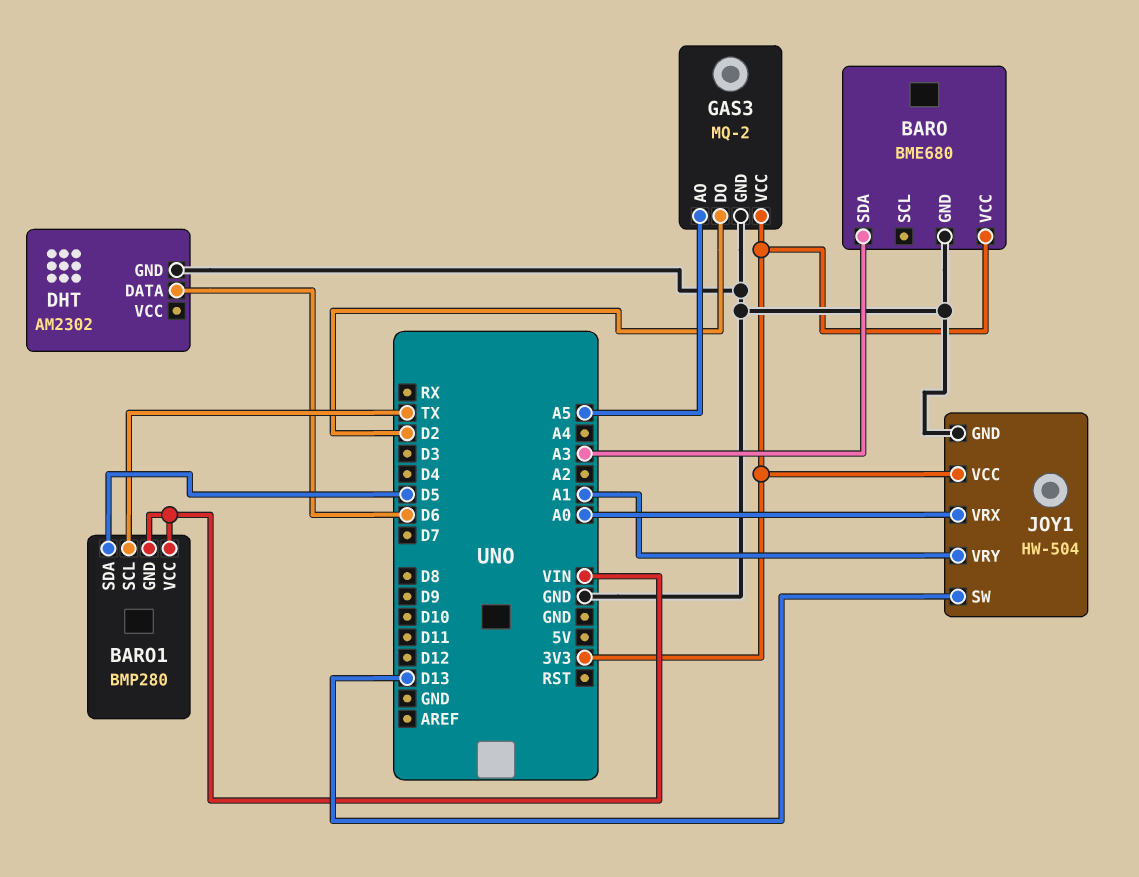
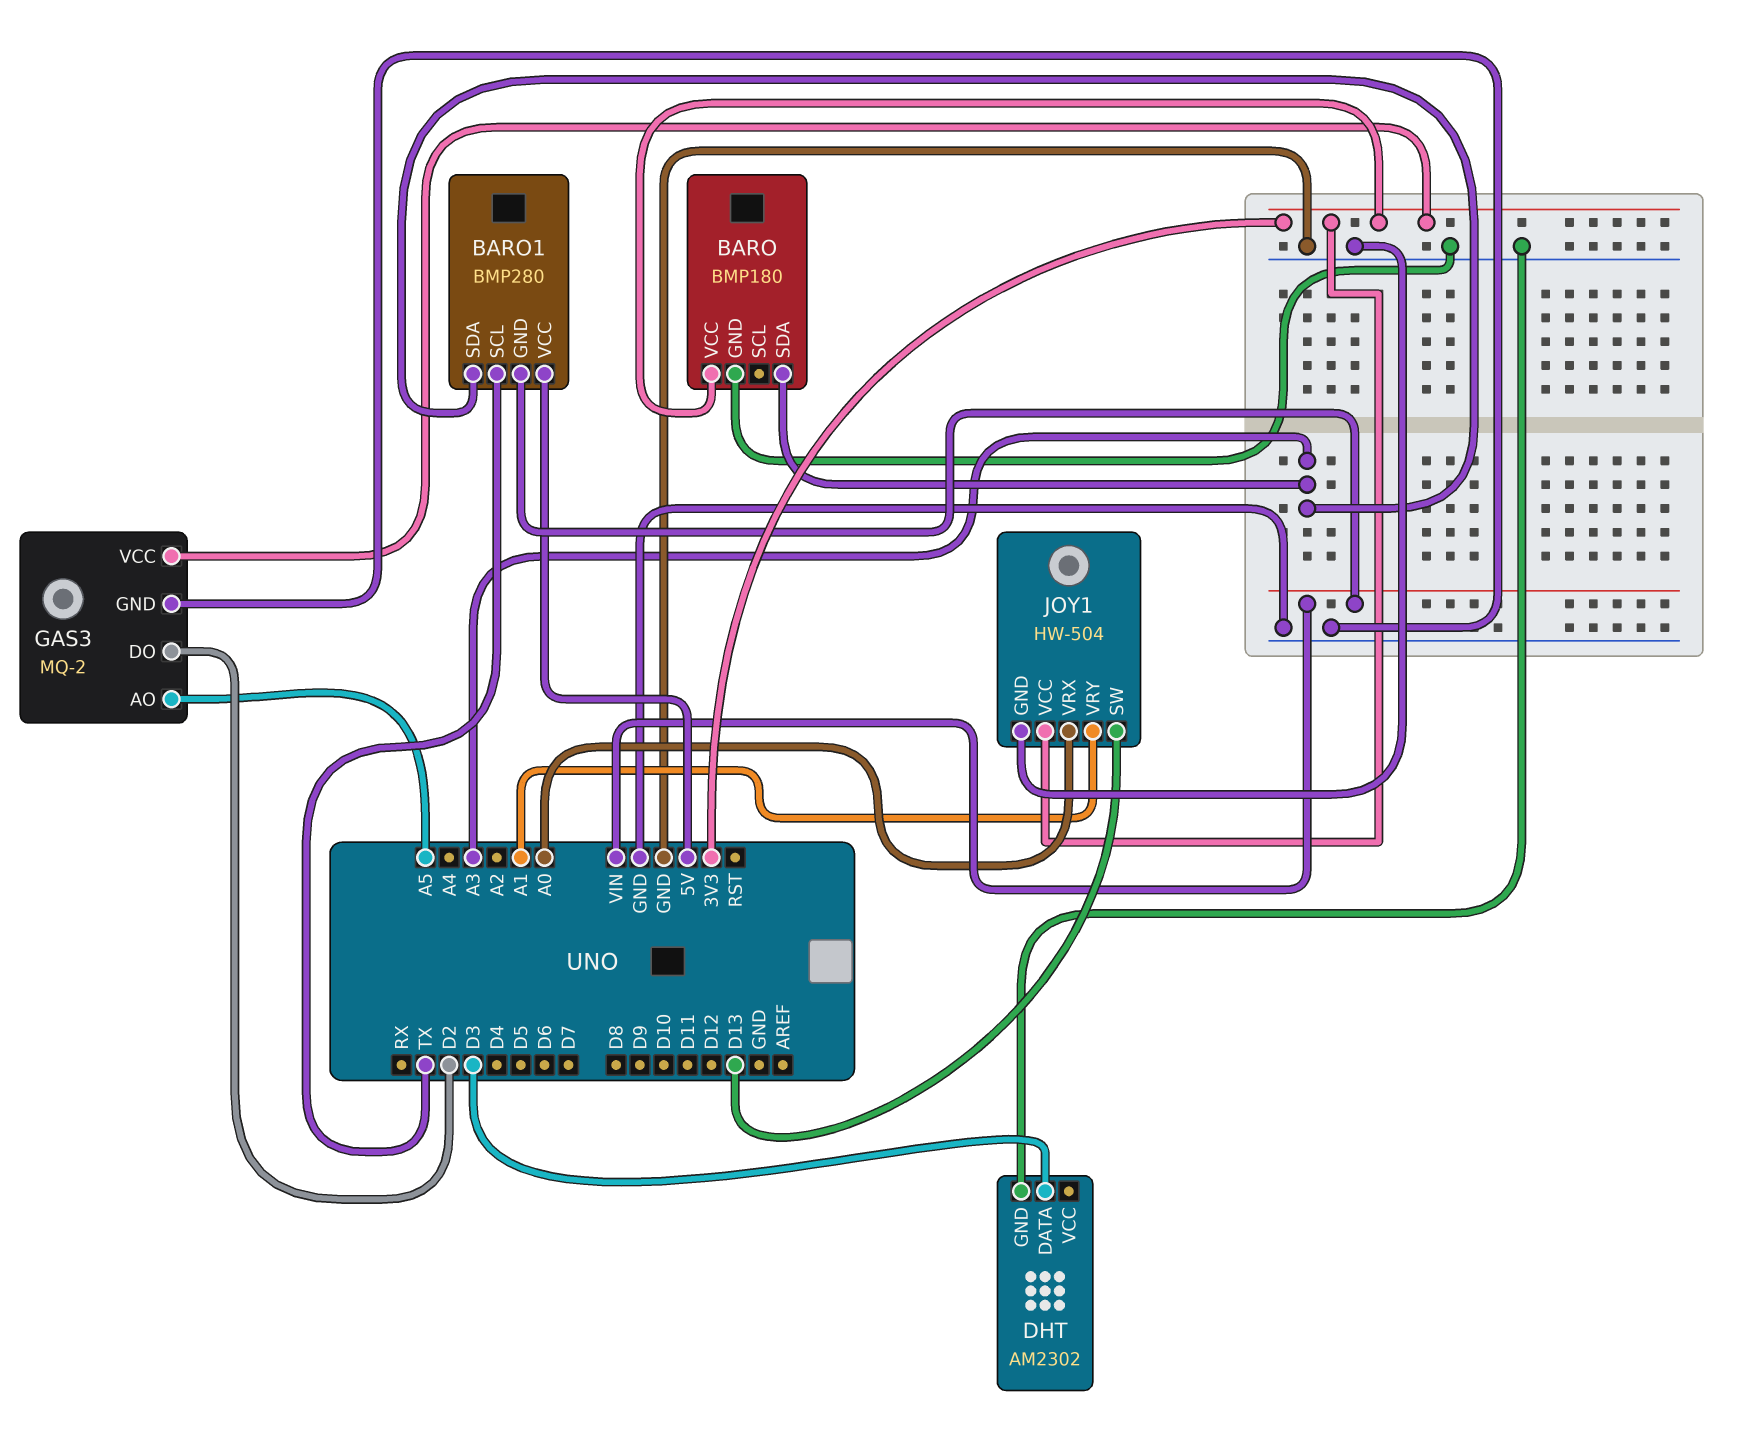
BARO: BME680 -> BMP180
BARO1 pin SDA: D5 -> A3
BARO1 pin VCC: VIN -> 5V
DHT pin DATA: D6 -> D3

